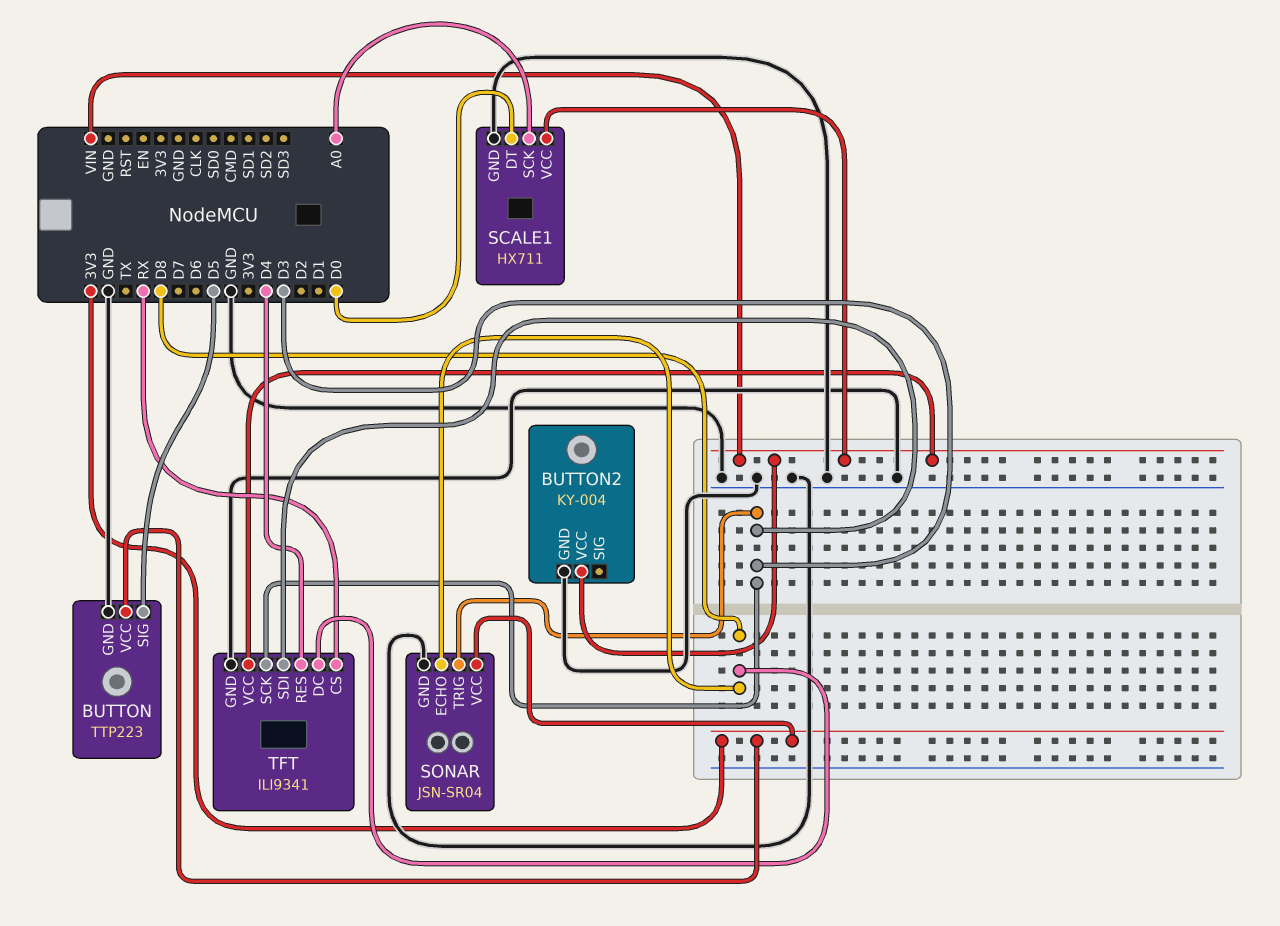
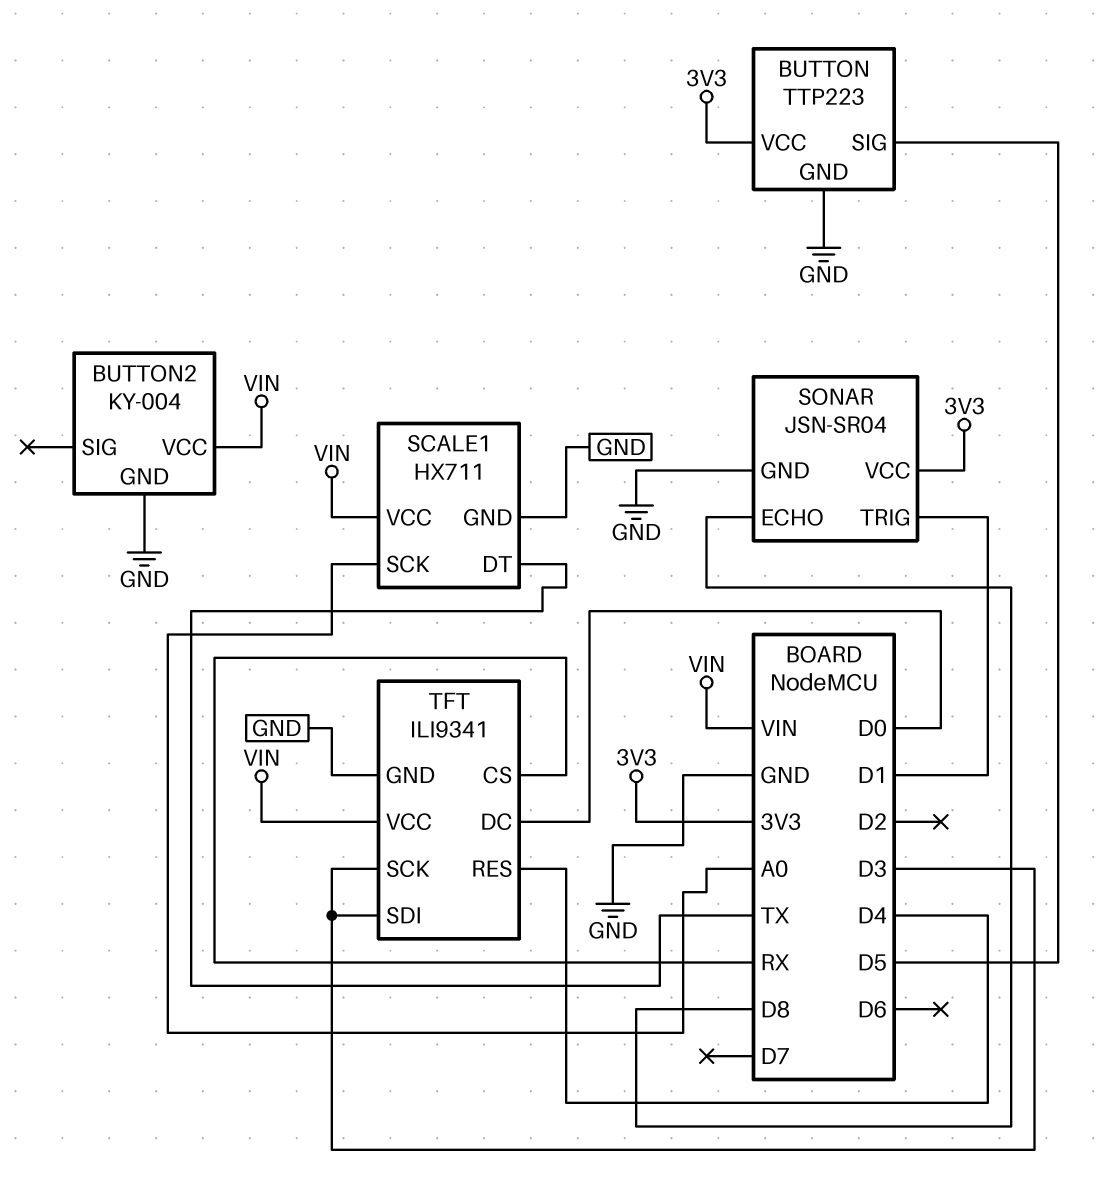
SCALE1 pin DT: D0 -> TX
SONAR pin TRIG: D3 -> D1
TFT pin DC: D8 -> D0

